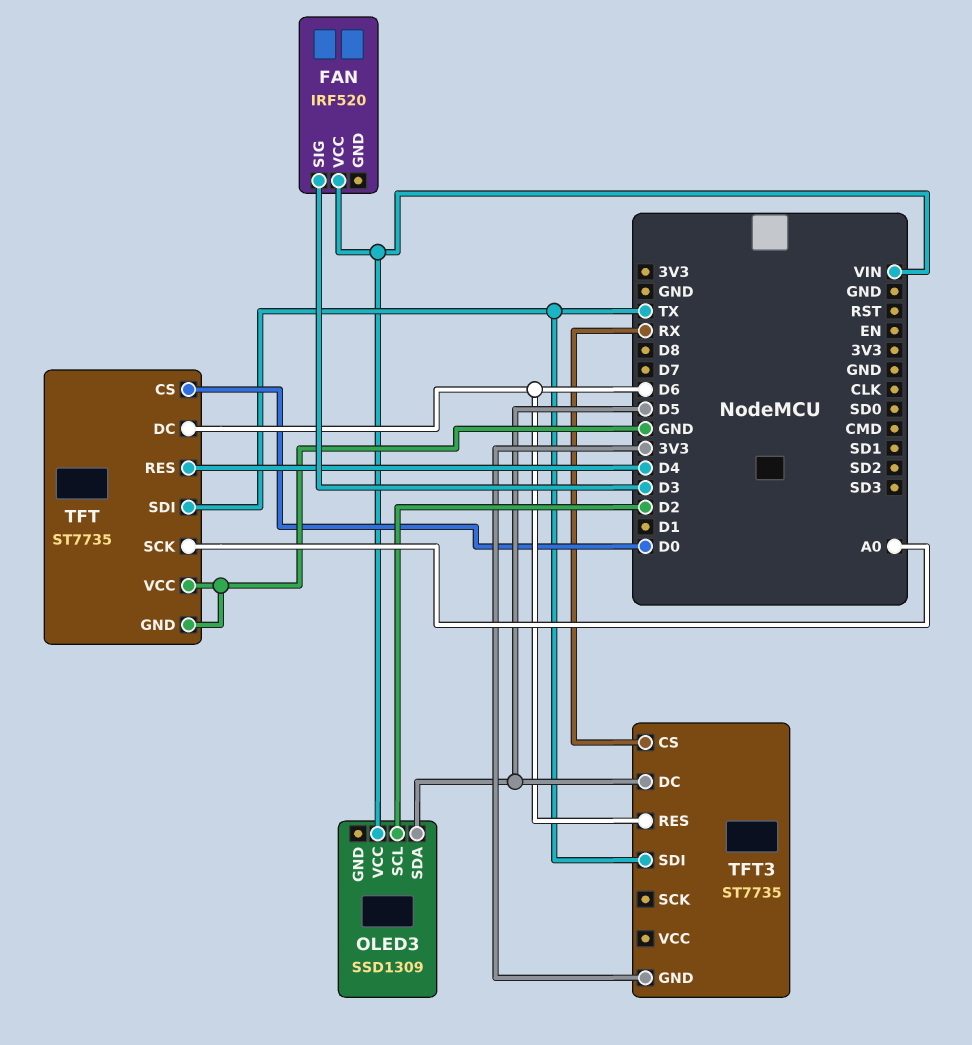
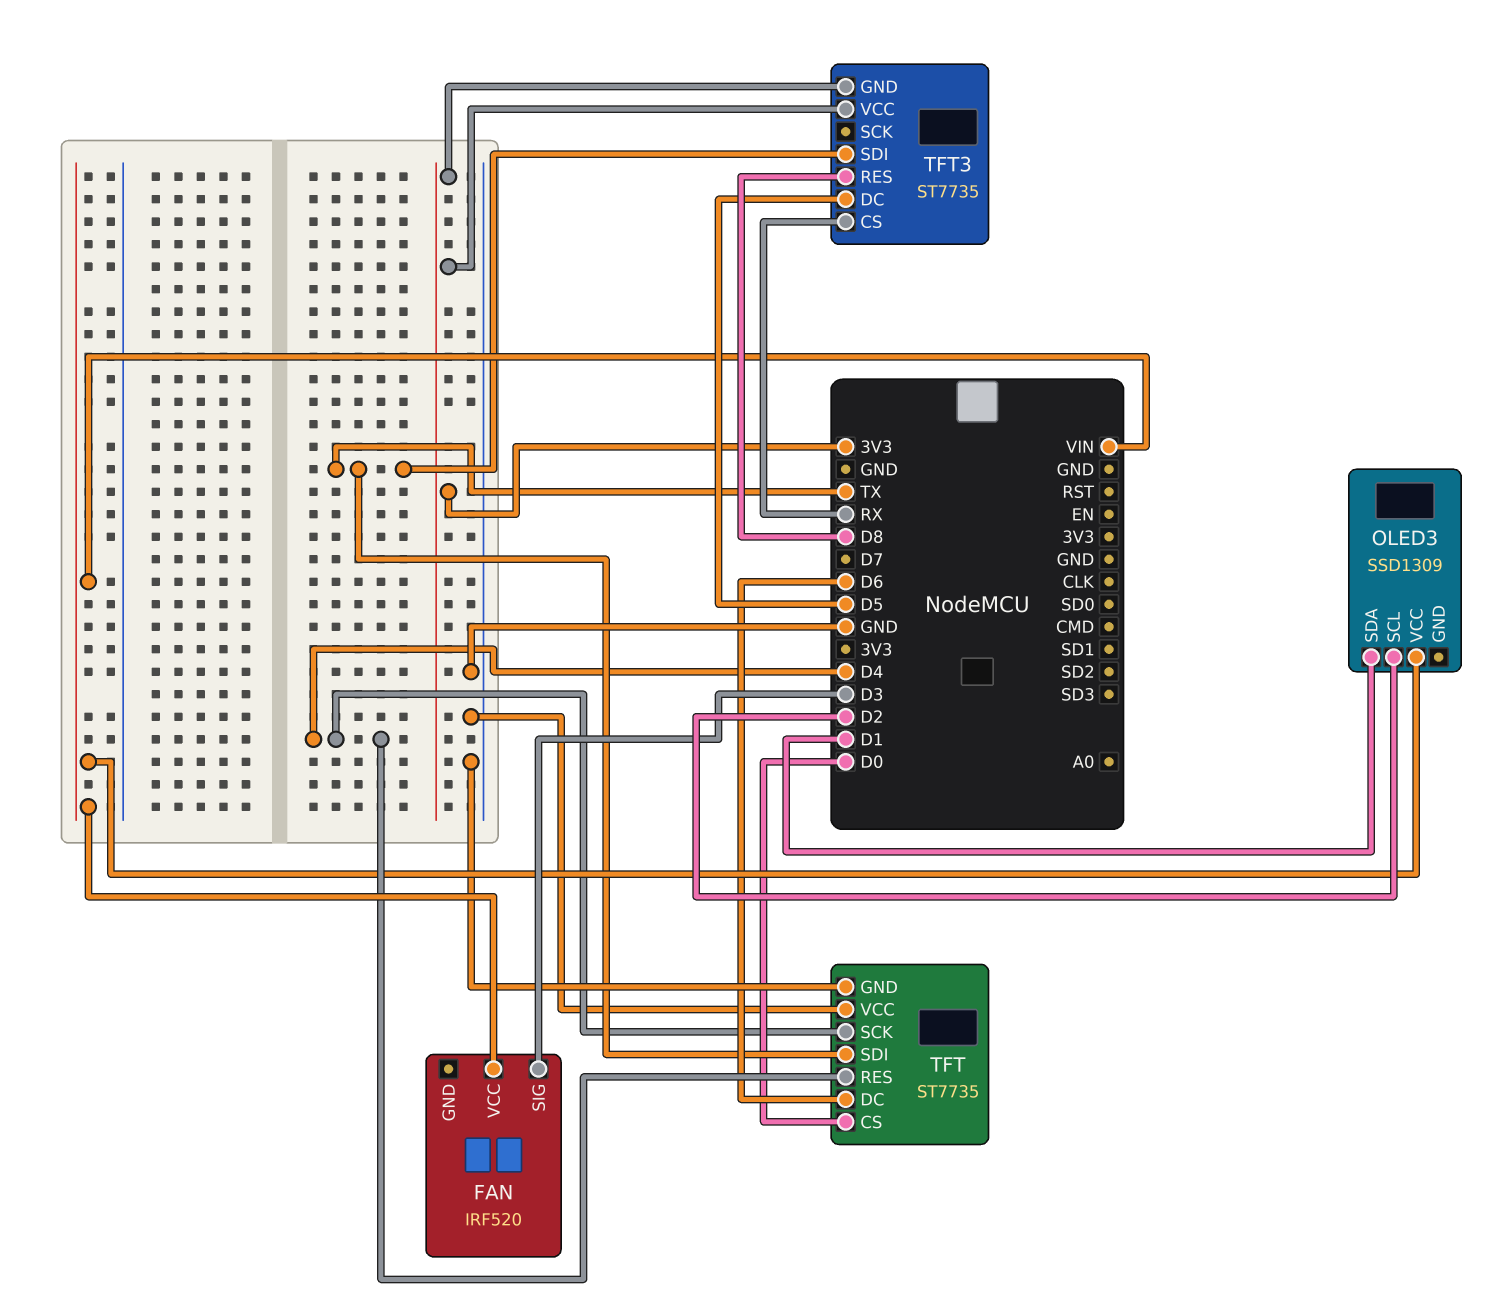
OLED3 pin SDA: D5 -> D1
TFT pin SCK: A0 -> D4
TFT3 pin RES: D6 -> D8
TFT3 pin VCC: none -> 3V3

